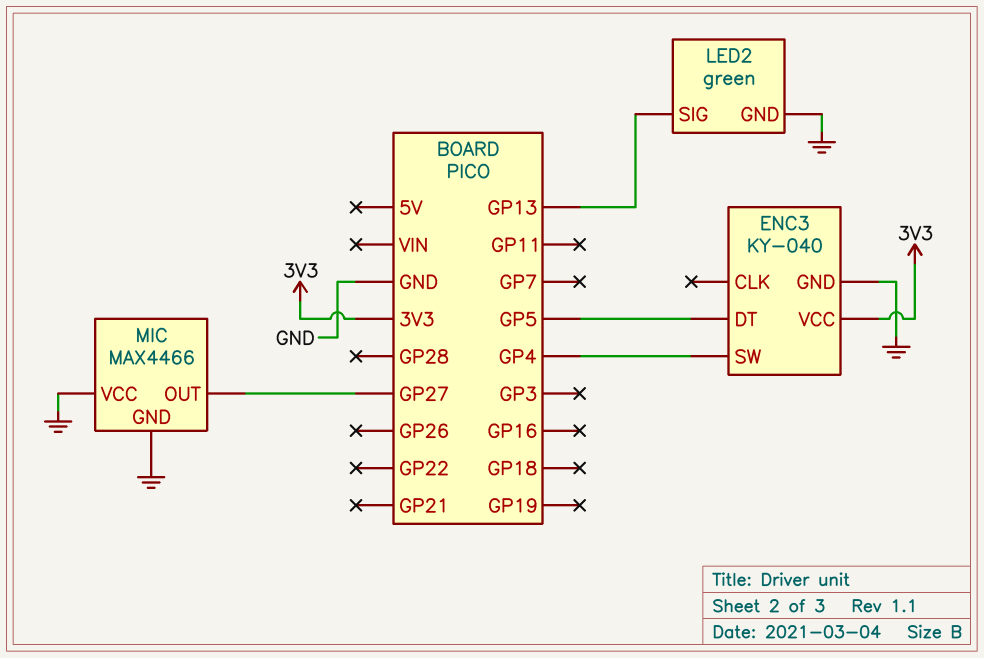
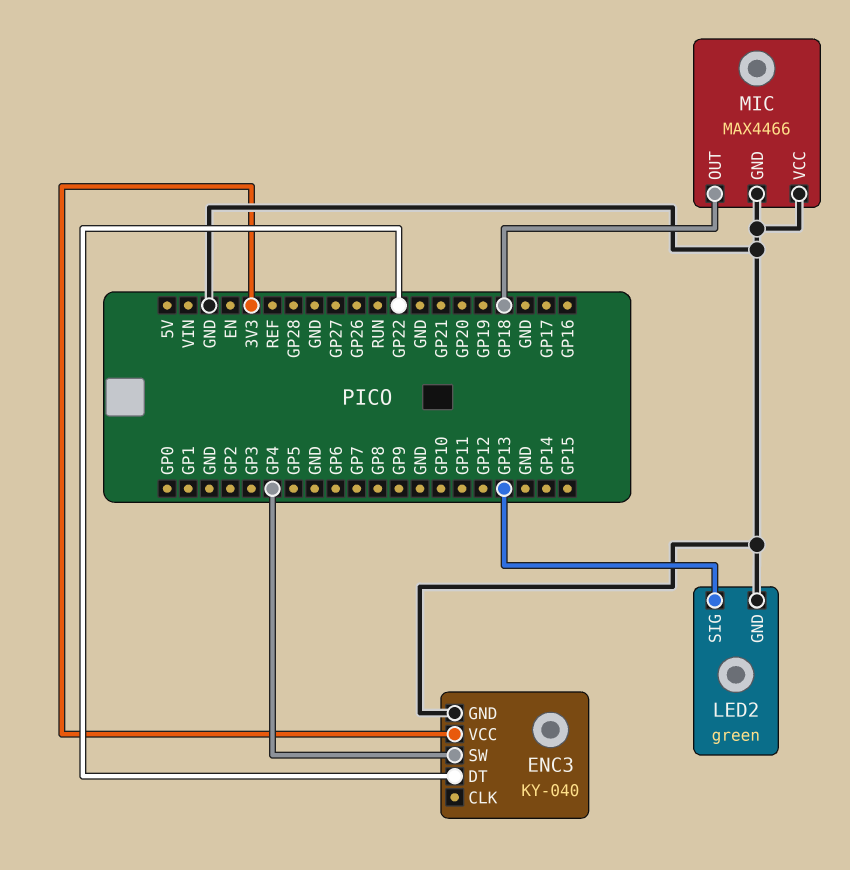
ENC3 pin DT: GP5 -> GP22
MIC pin OUT: GP27 -> GP18

